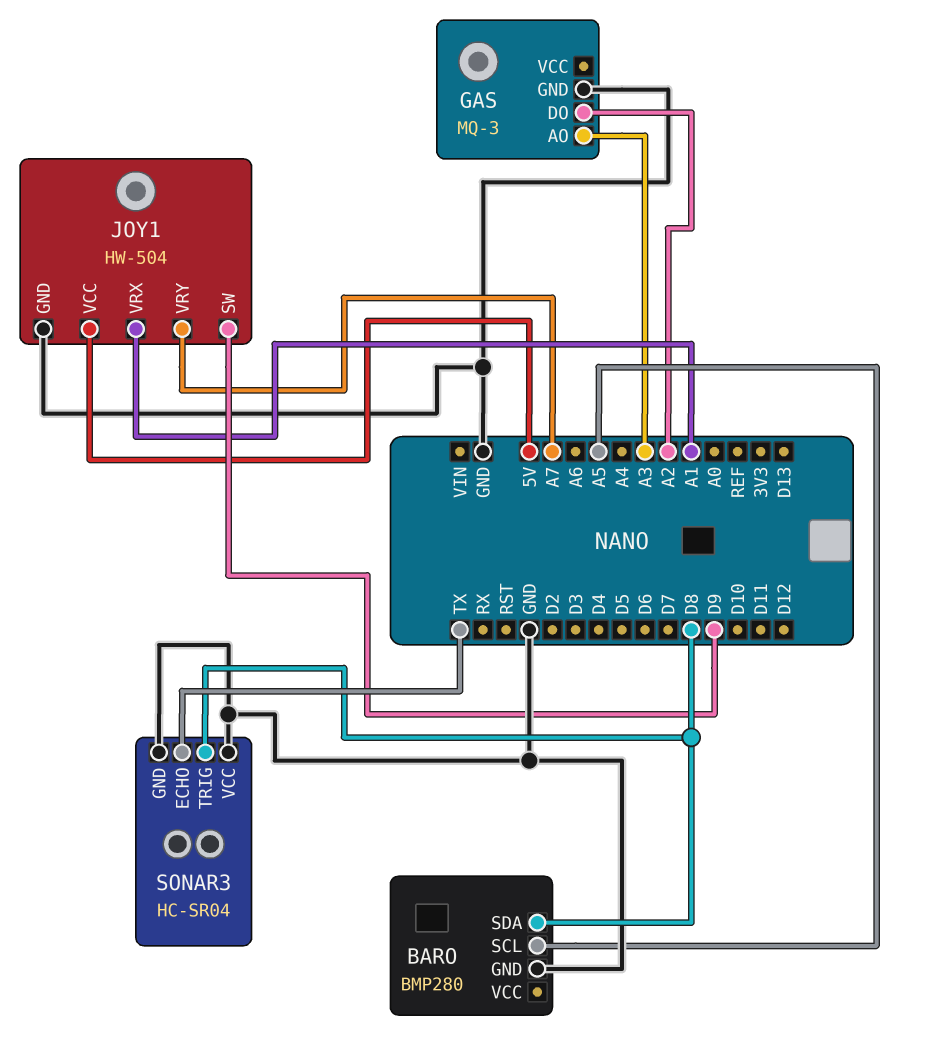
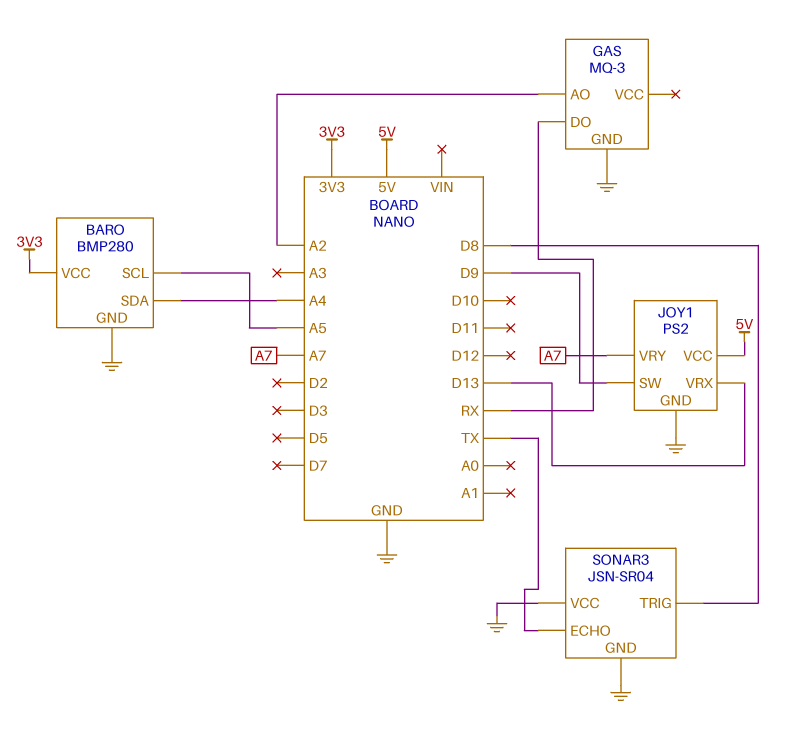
BARO pin SDA: D8 -> A4
BARO pin VCC: none -> 3V3
GAS pin AO: A3 -> A2
GAS pin DO: A2 -> RX
JOY1: HW-504 -> PS2
JOY1 pin VRX: A1 -> D13
SONAR3: HC-SR04 -> JSN-SR04

